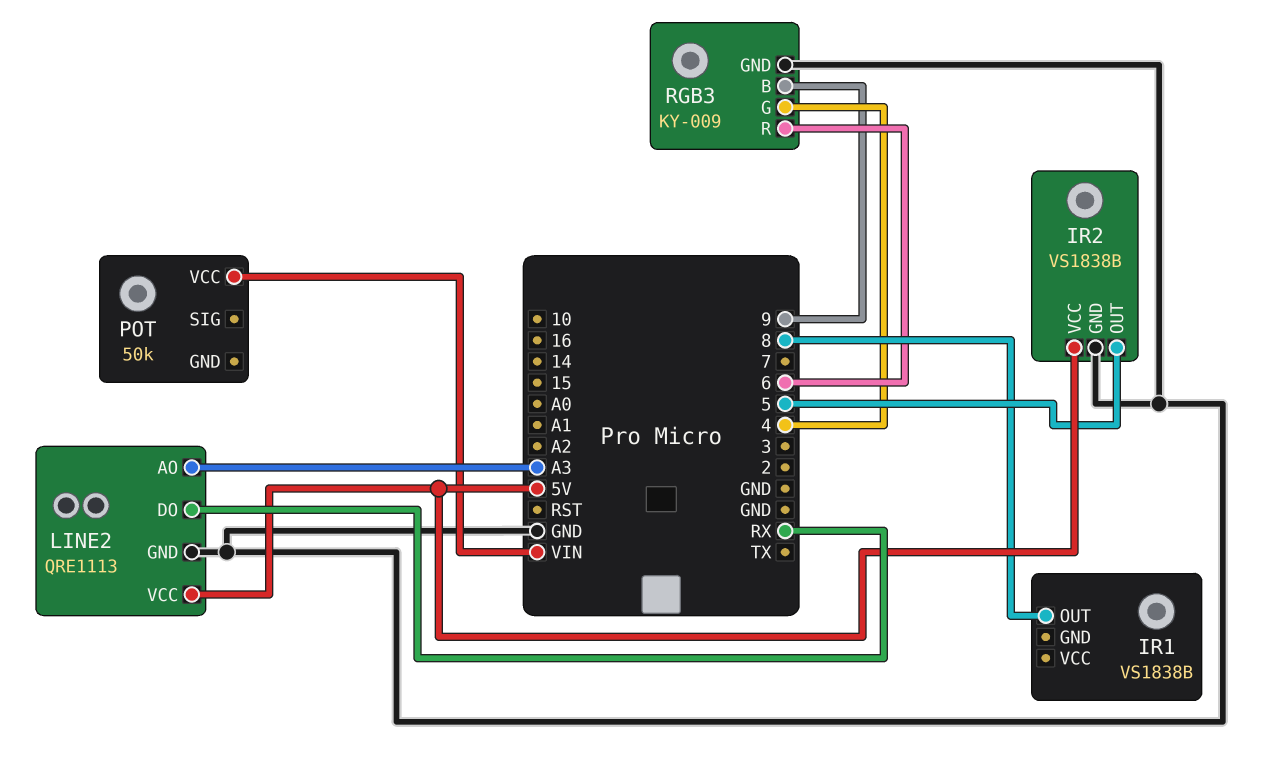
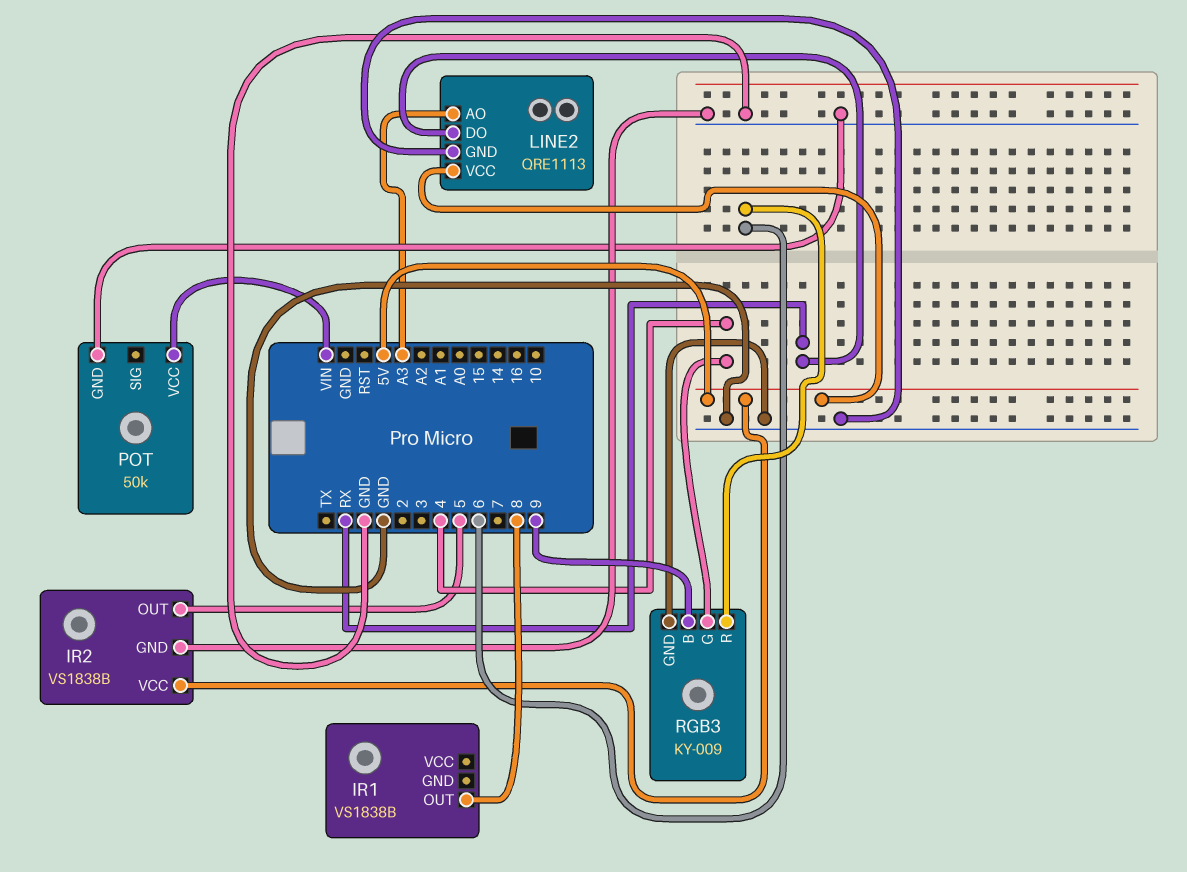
POT pin GND: none -> GND

